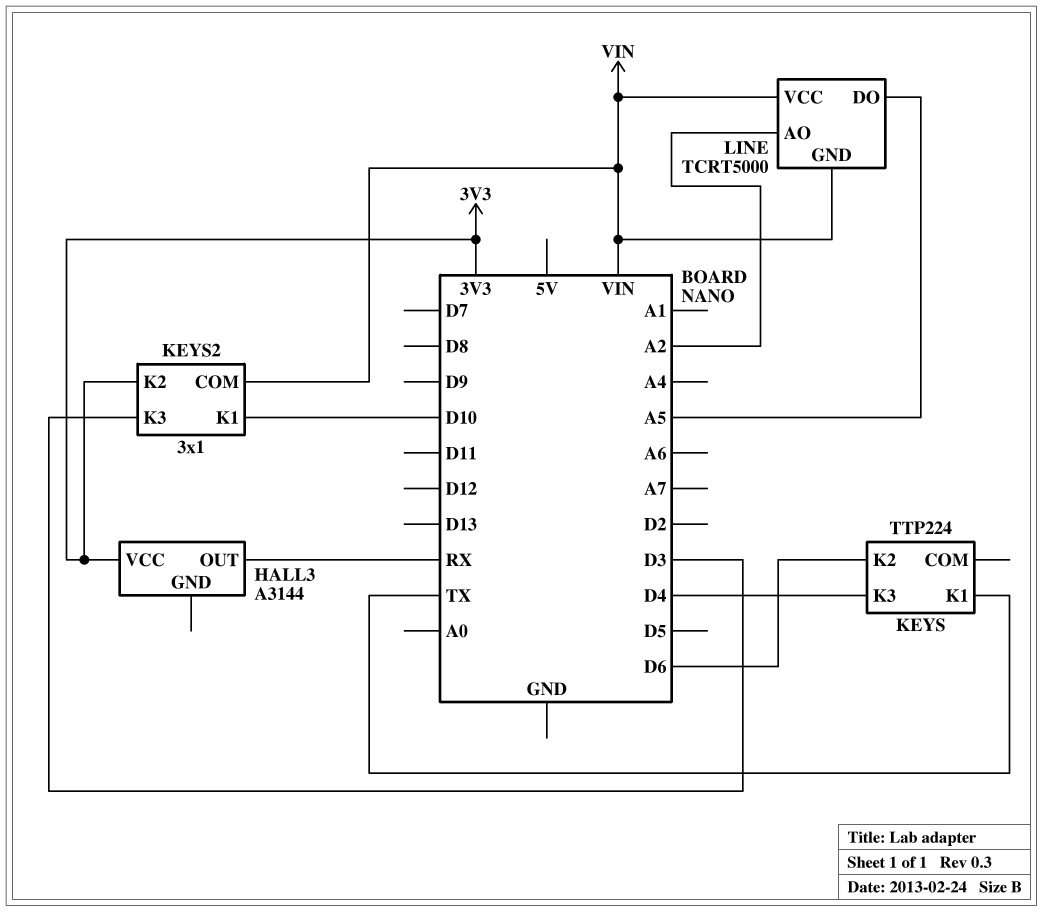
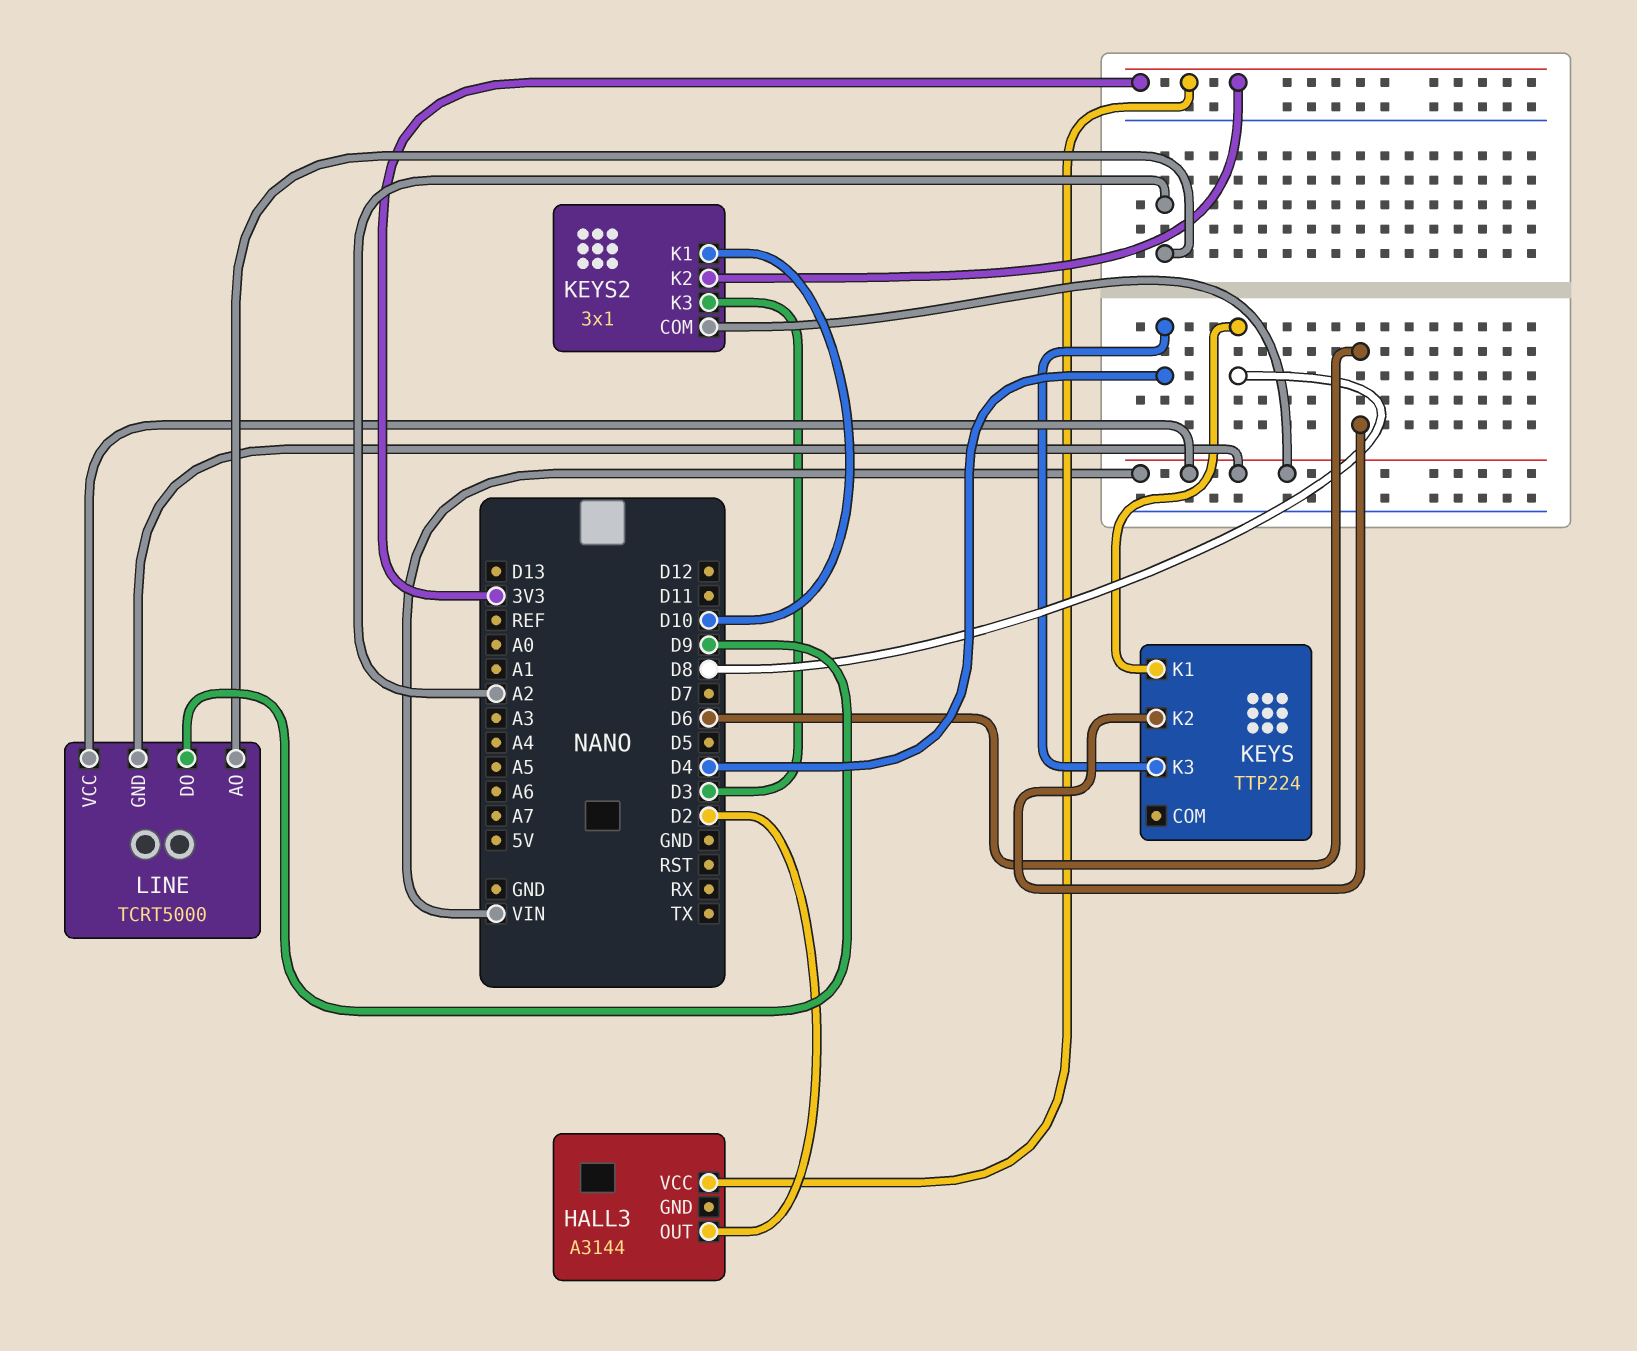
HALL3 pin OUT: RX -> D2
KEYS pin K1: TX -> D8
LINE pin DO: A5 -> D9

